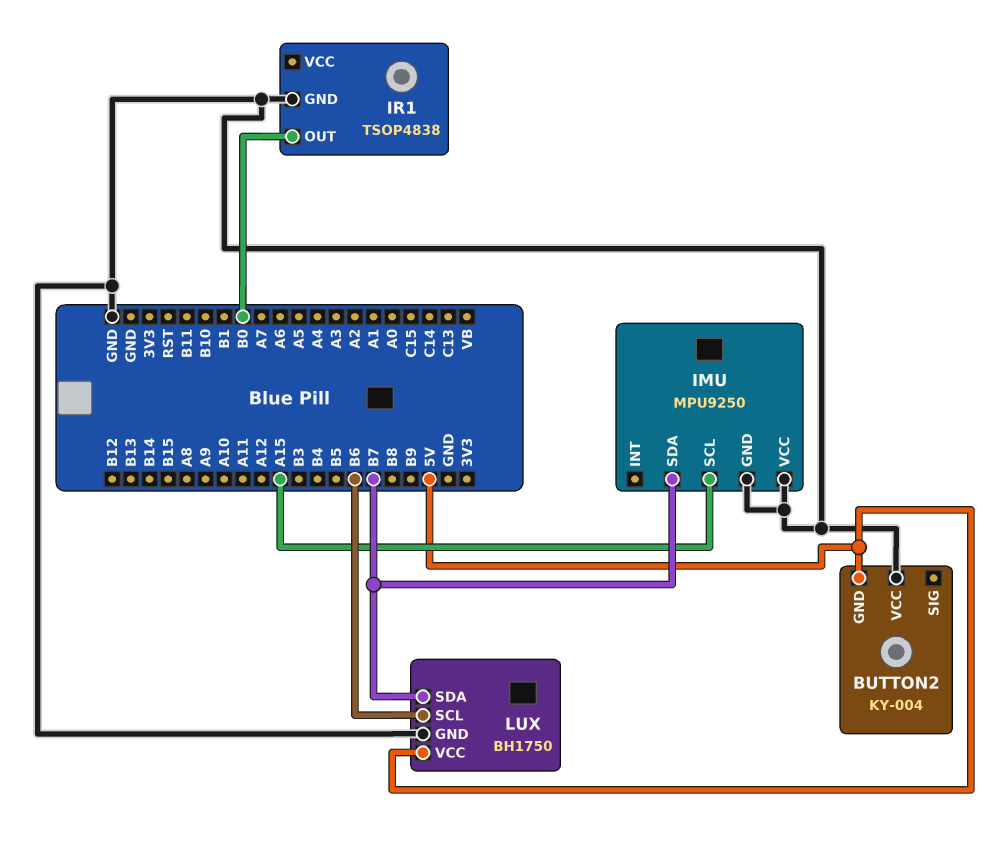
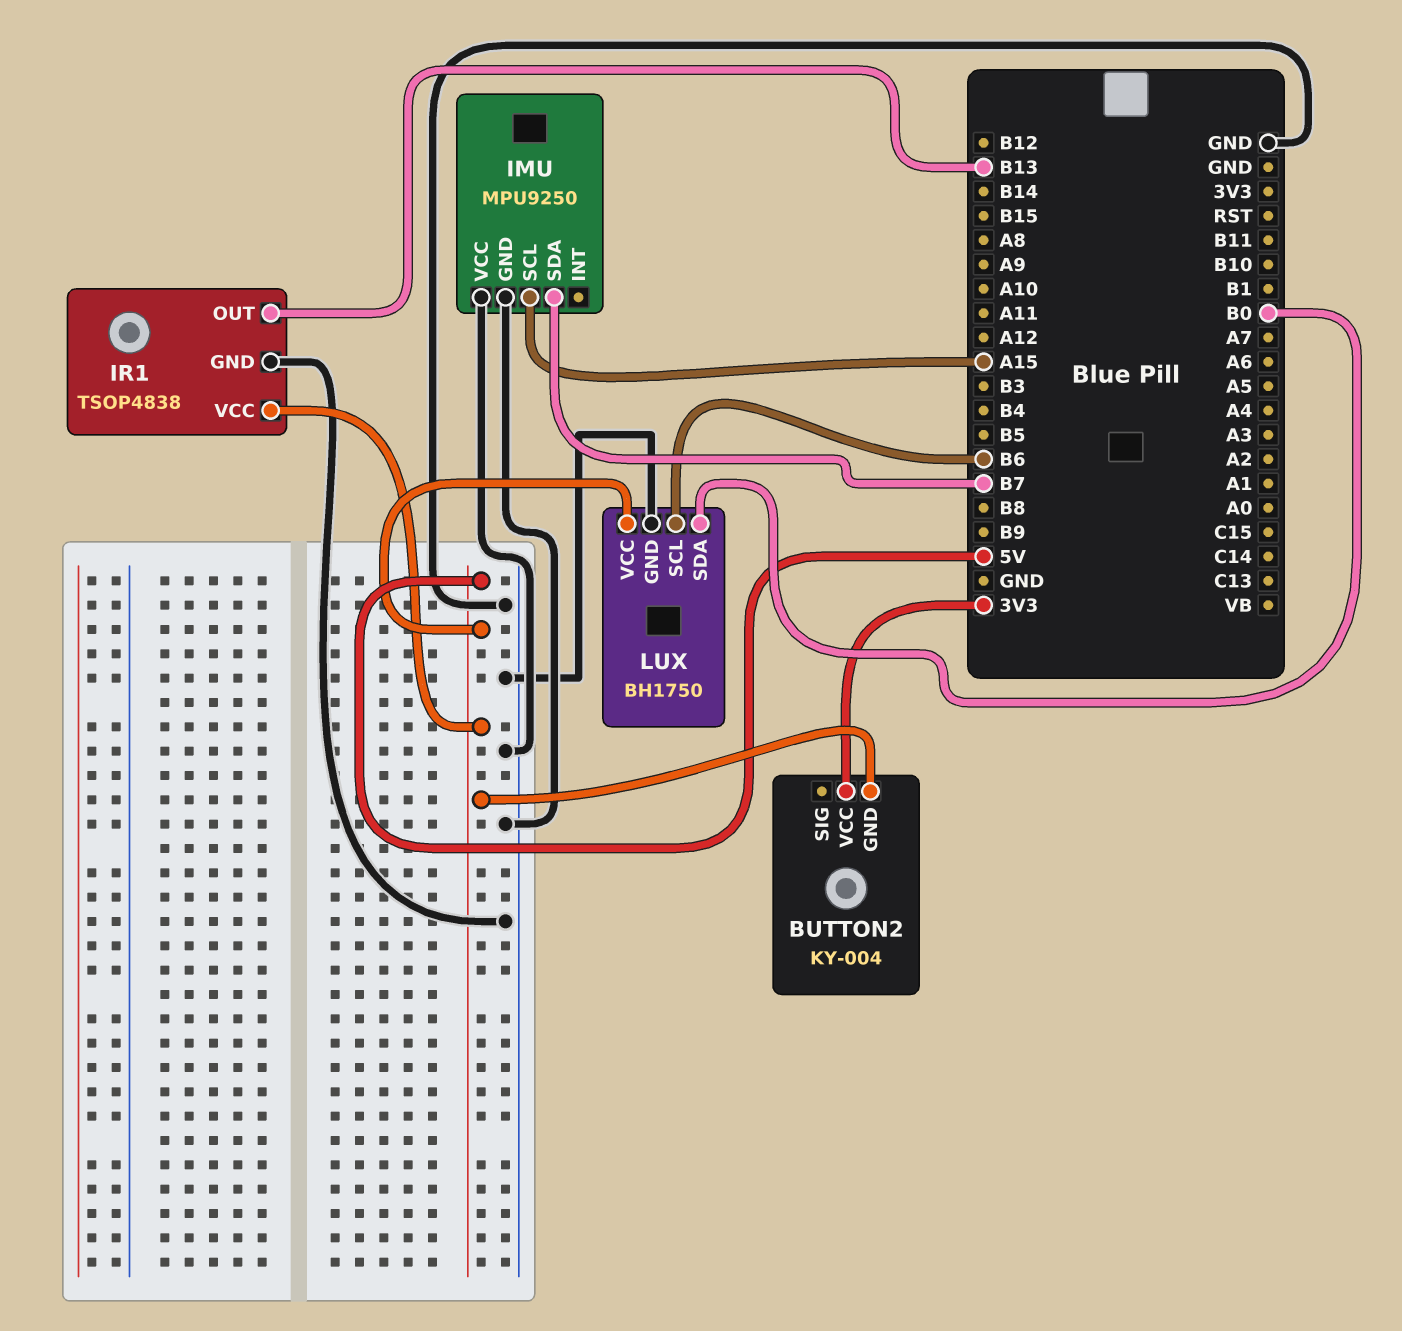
BUTTON2 pin VCC: GND -> 3V3
IR1 pin OUT: B0 -> B13
IR1 pin VCC: none -> 5V
LUX pin SDA: B7 -> B0

